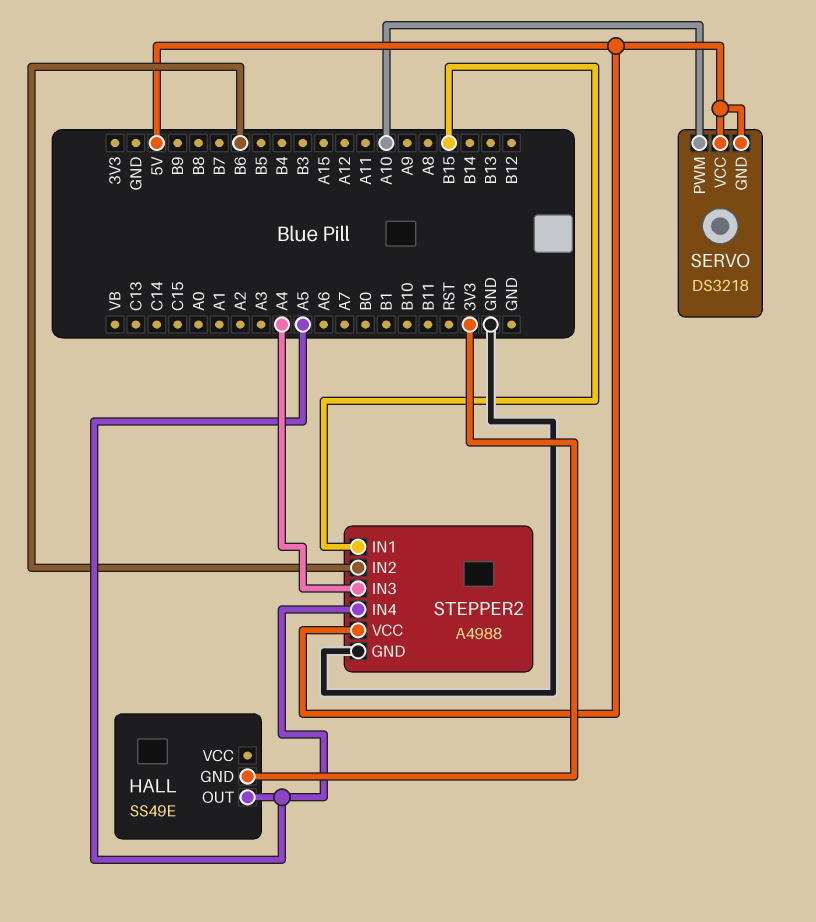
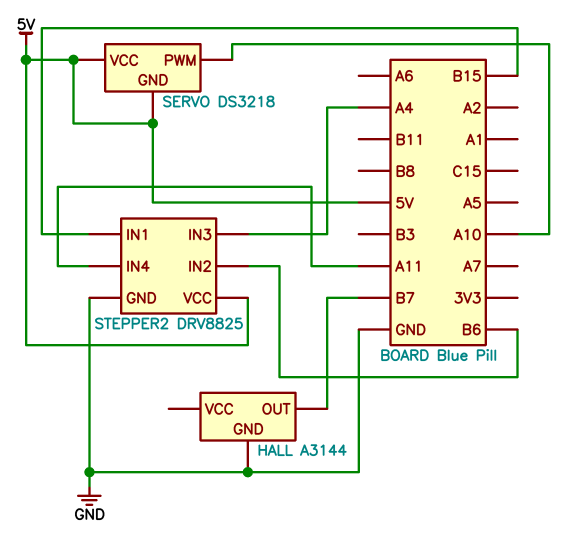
HALL: SS49E -> A3144
HALL pin GND: 3V3 -> GND
HALL pin OUT: A5 -> B7
STEPPER2: A4988 -> DRV8825
STEPPER2 pin IN4: A5 -> A11

